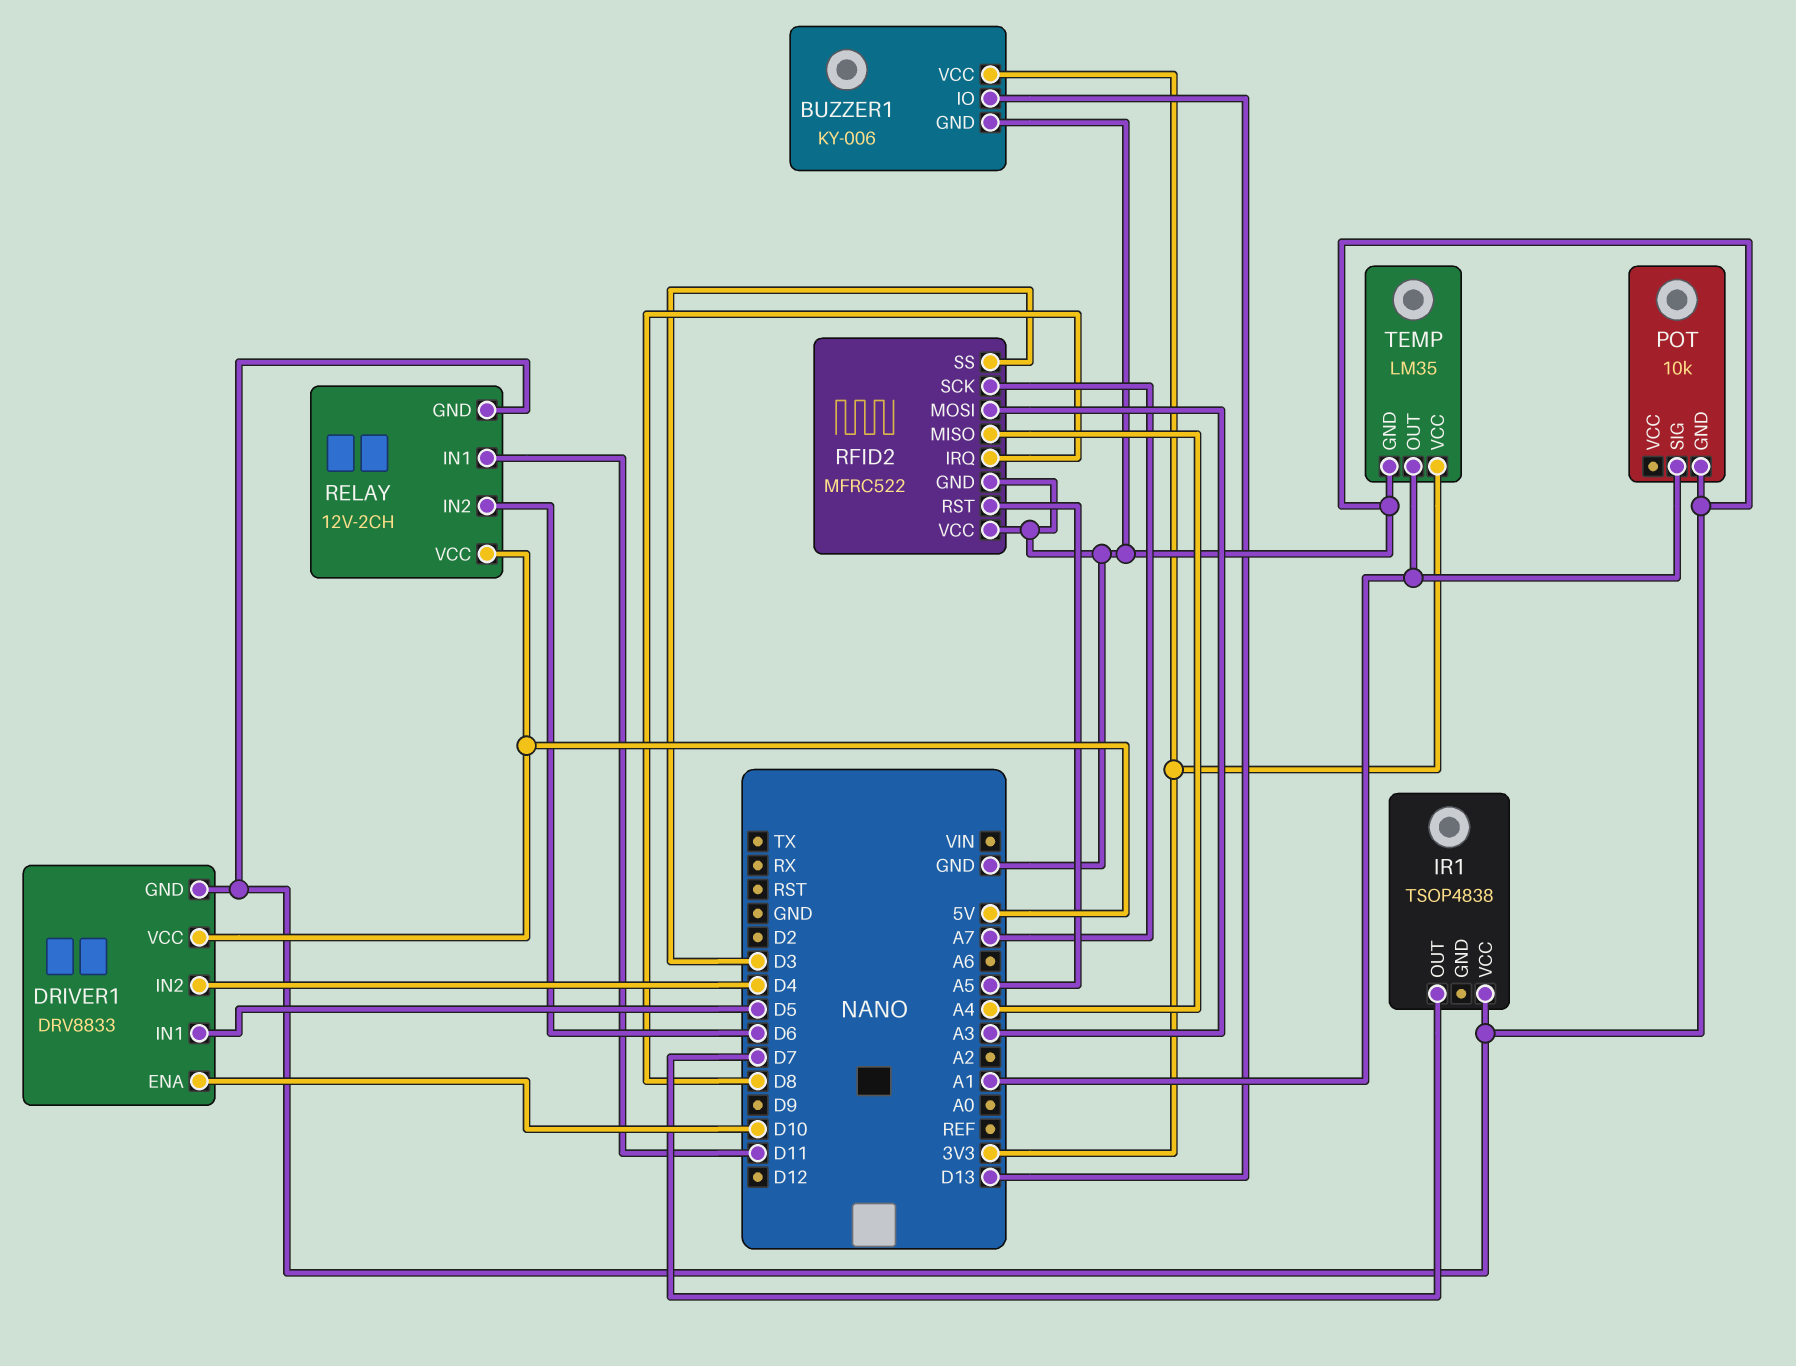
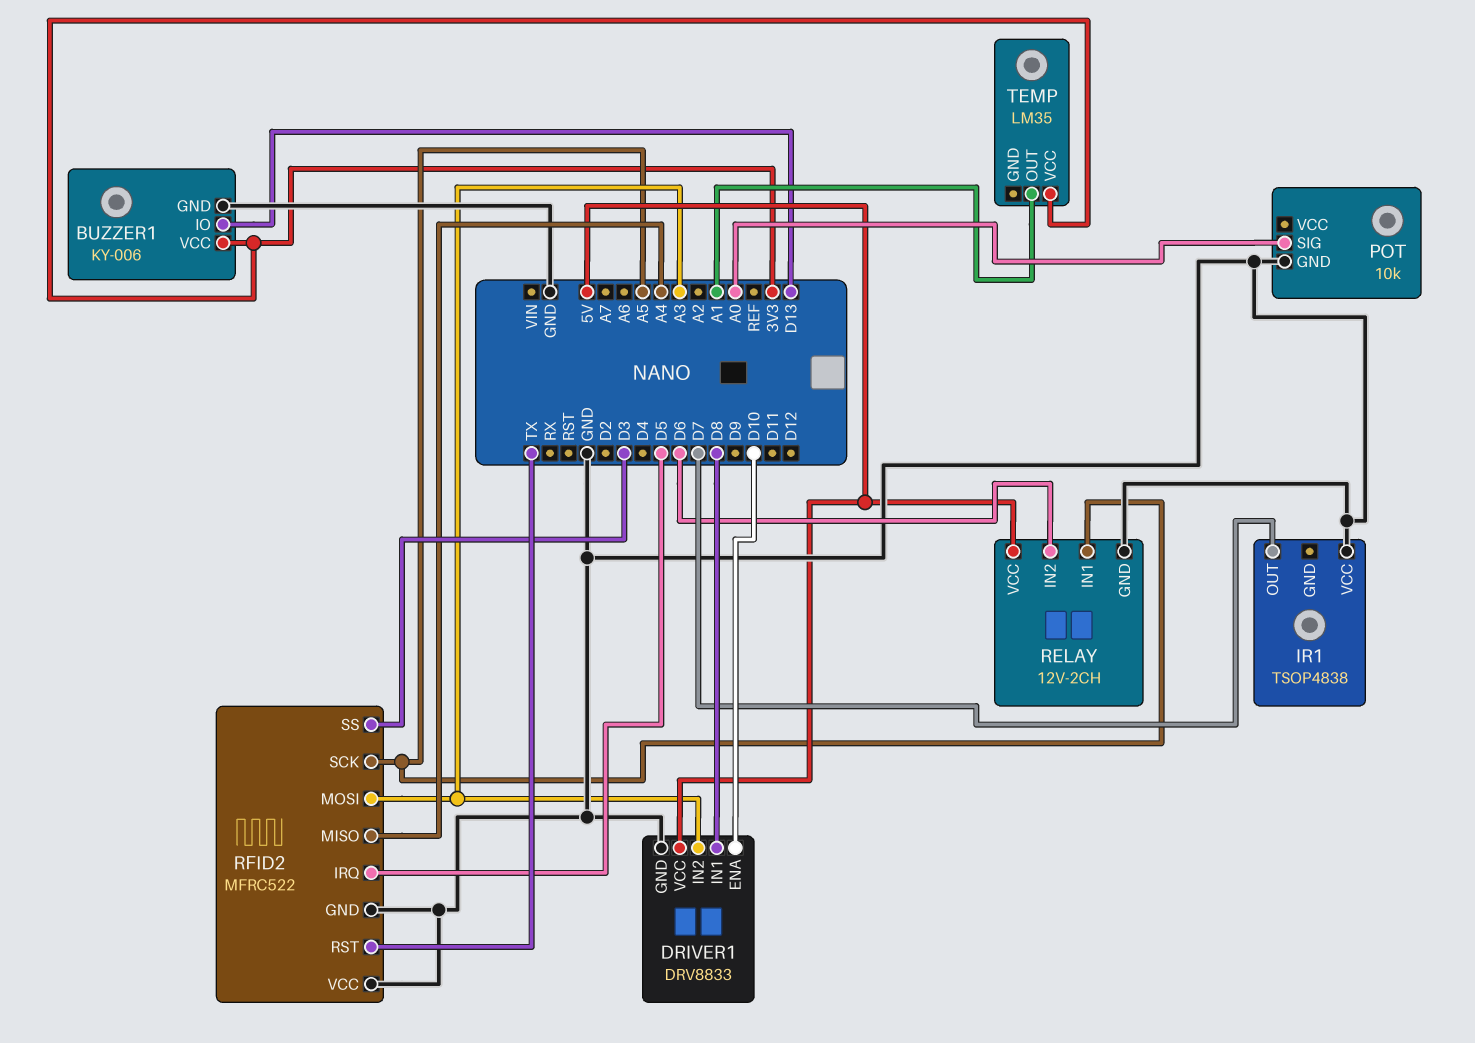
DRIVER1 pin IN1: D5 -> D8
DRIVER1 pin IN2: D4 -> A3
POT pin SIG: A1 -> A0
RELAY pin IN1: D11 -> A5
RFID2 pin IRQ: D8 -> D5
RFID2 pin RST: A5 -> TX
RFID2 pin SCK: A7 -> A5
TEMP pin GND: GND -> none

